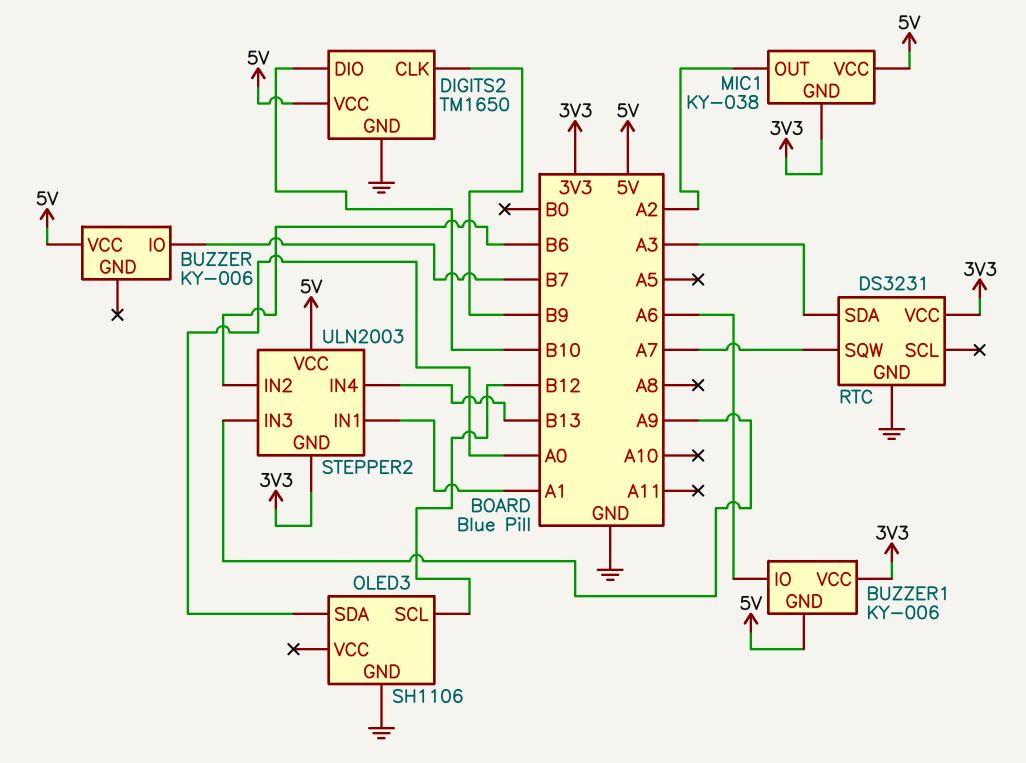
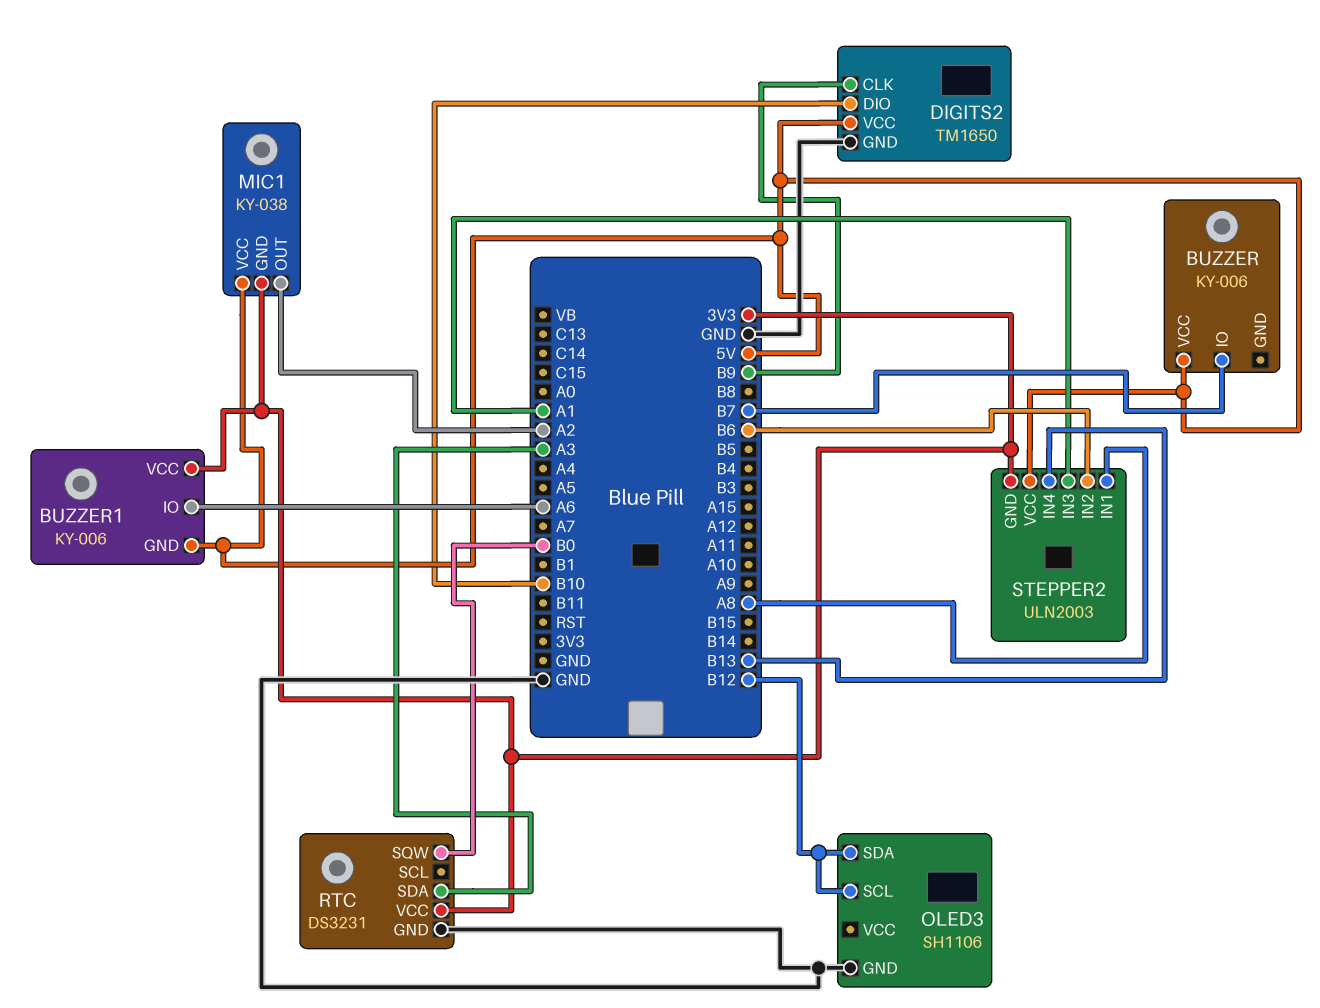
OLED3 pin SDA: A0 -> B12
RTC pin SQW: A7 -> B0
STEPPER2 pin IN1: A1 -> A8
STEPPER2 pin IN3: A9 -> A1

